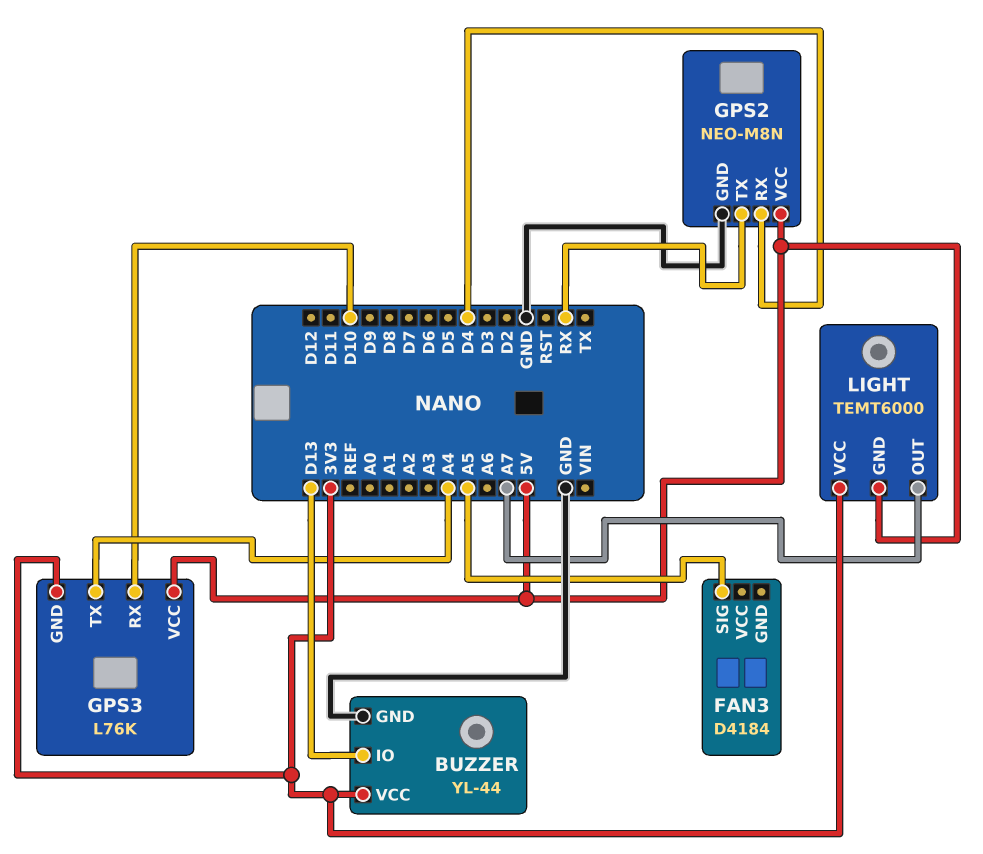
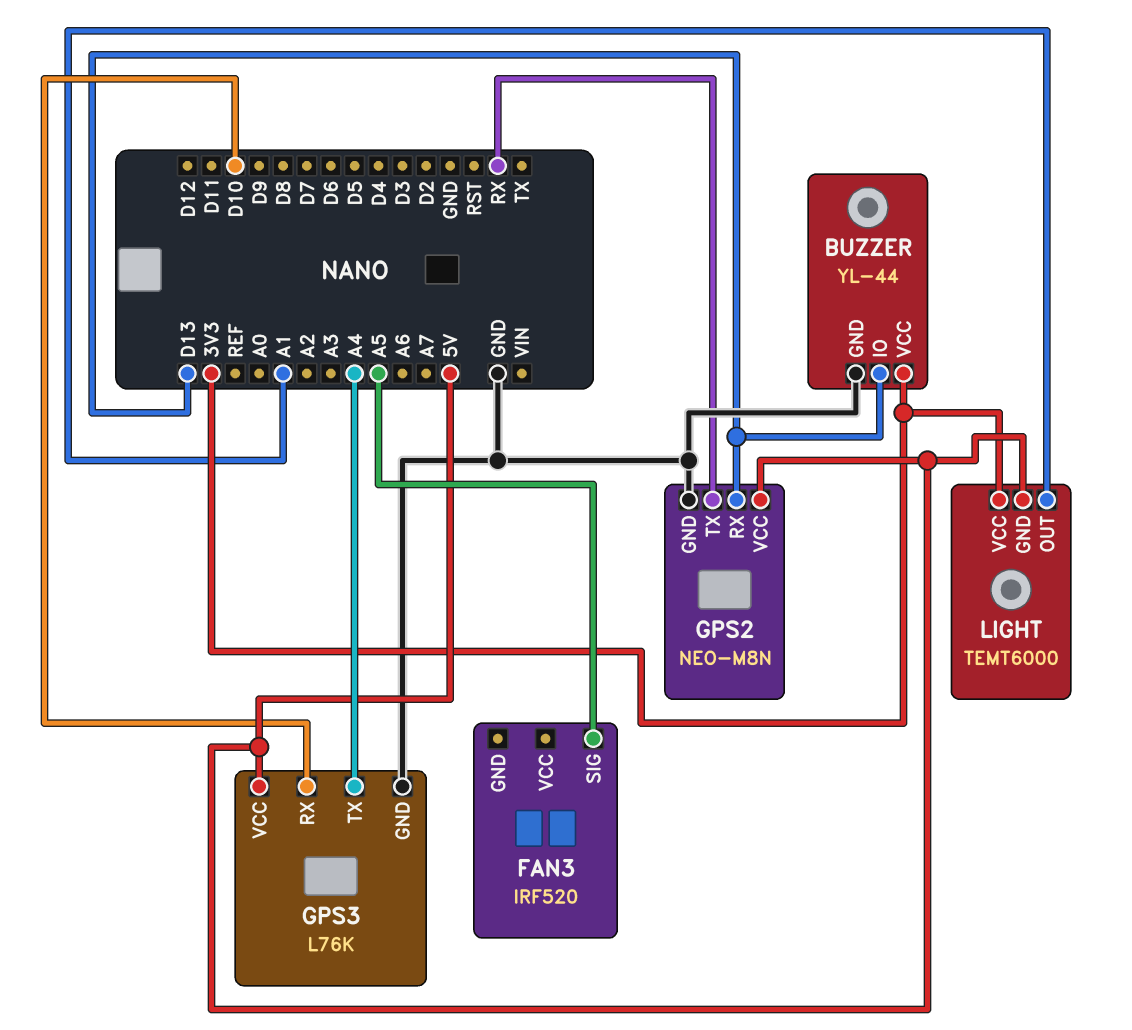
FAN3: D4184 -> IRF520
GPS2 pin RX: D4 -> D13
GPS3 pin GND: 3V3 -> GND
LIGHT pin OUT: A7 -> A1

